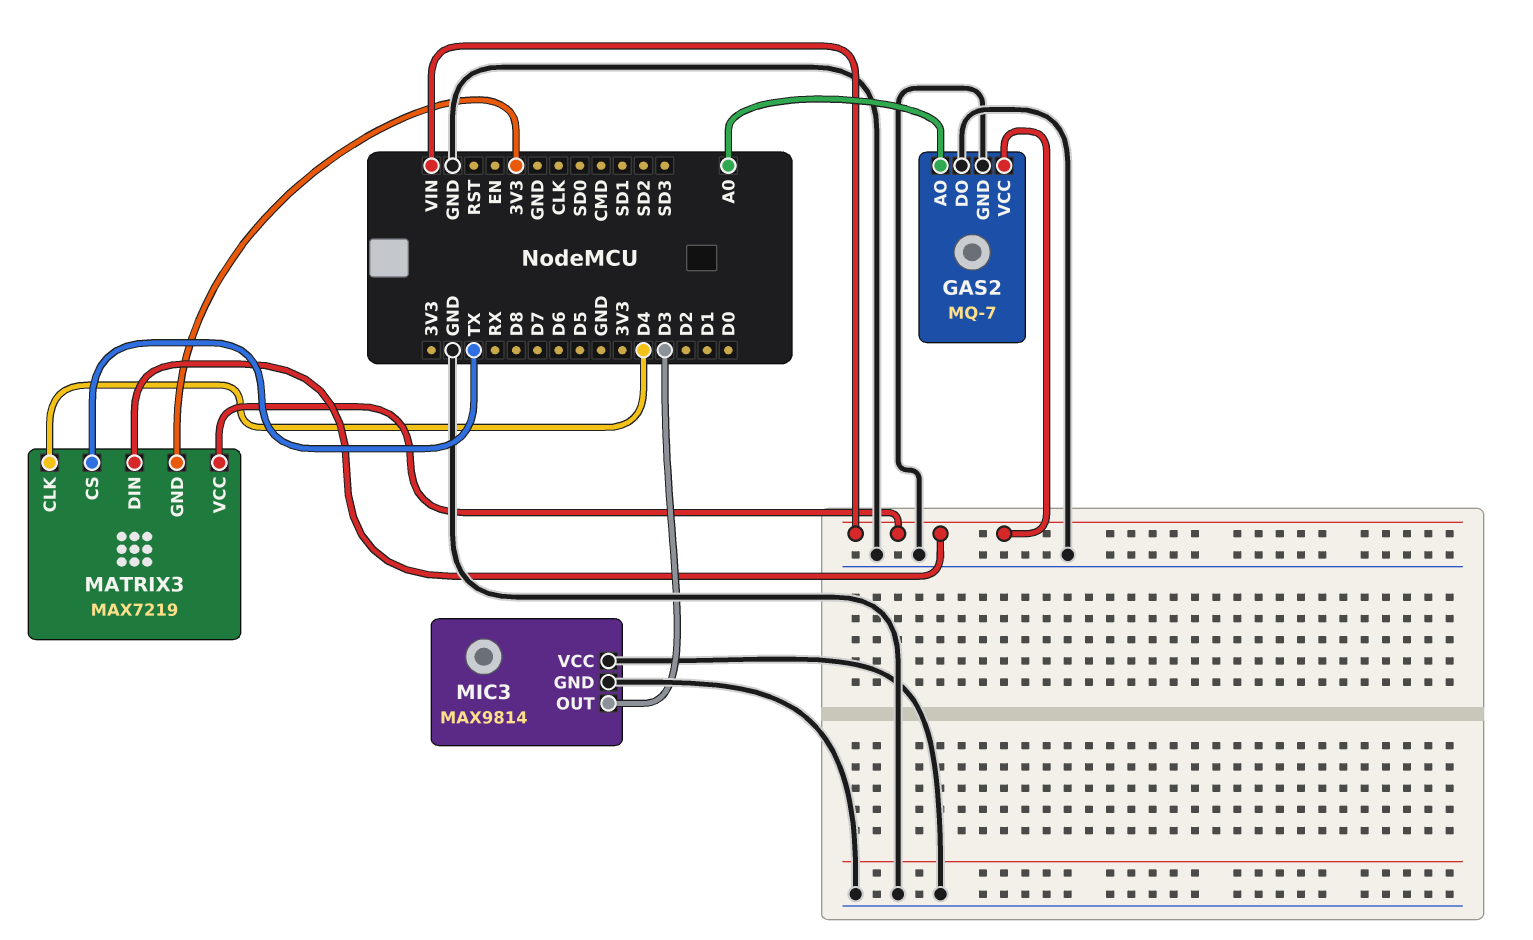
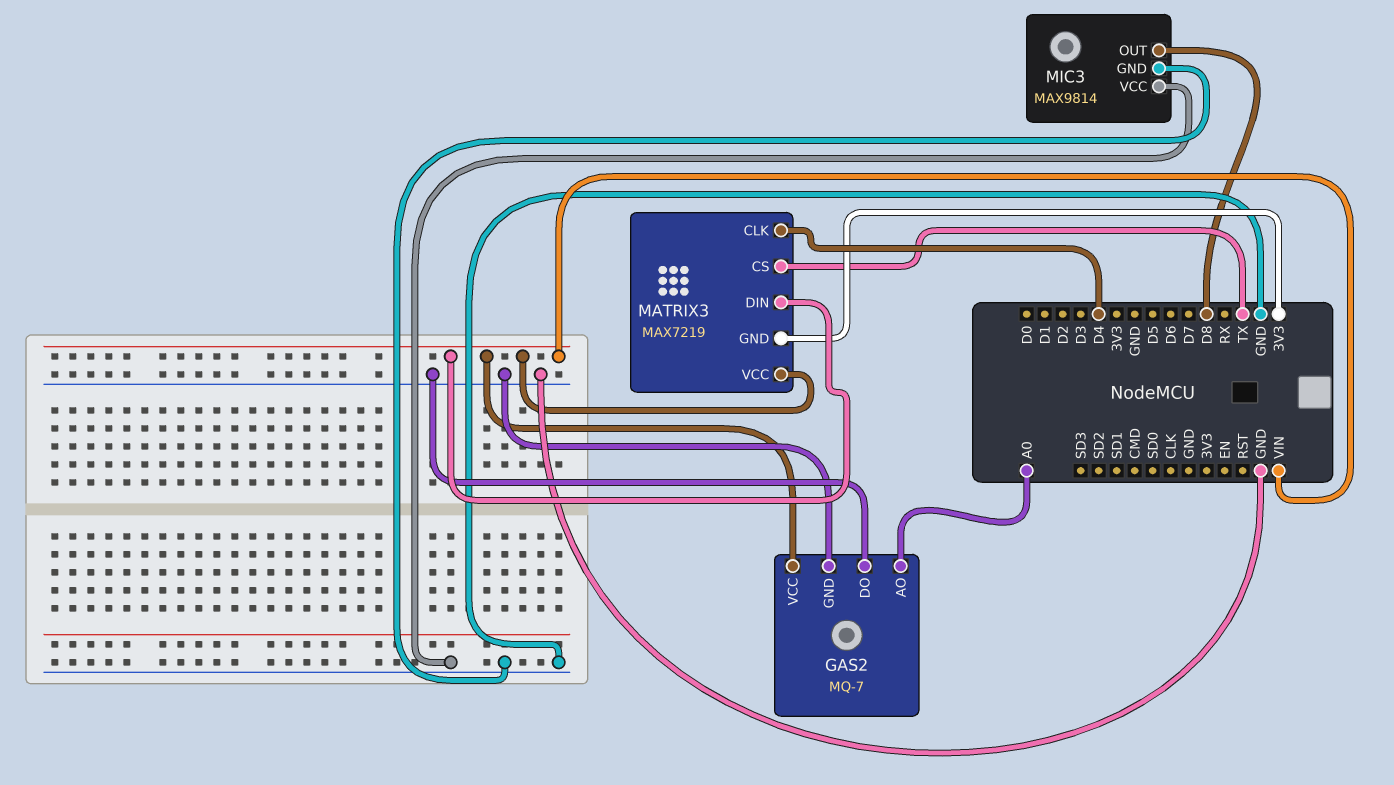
MIC3 pin OUT: D3 -> D8

